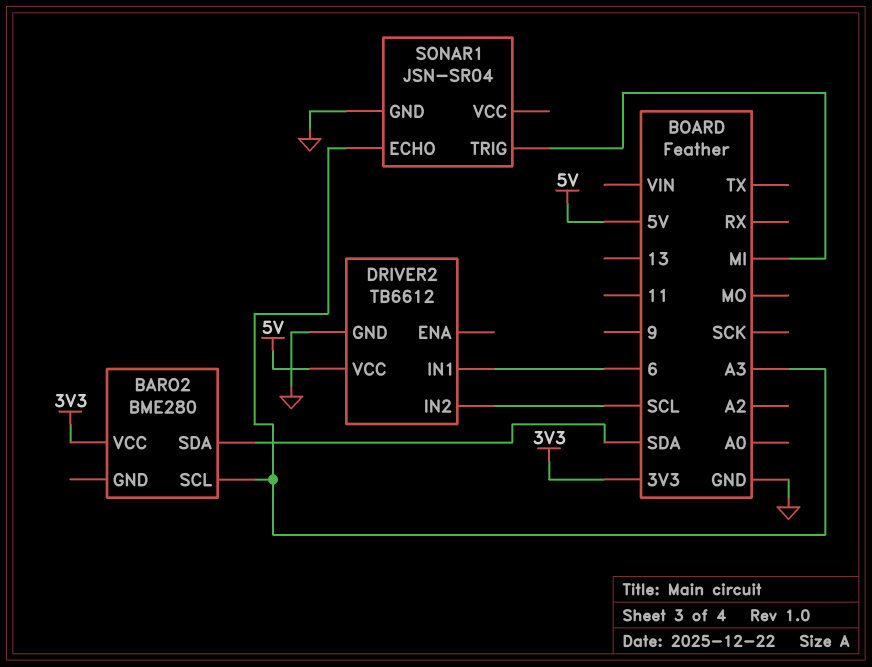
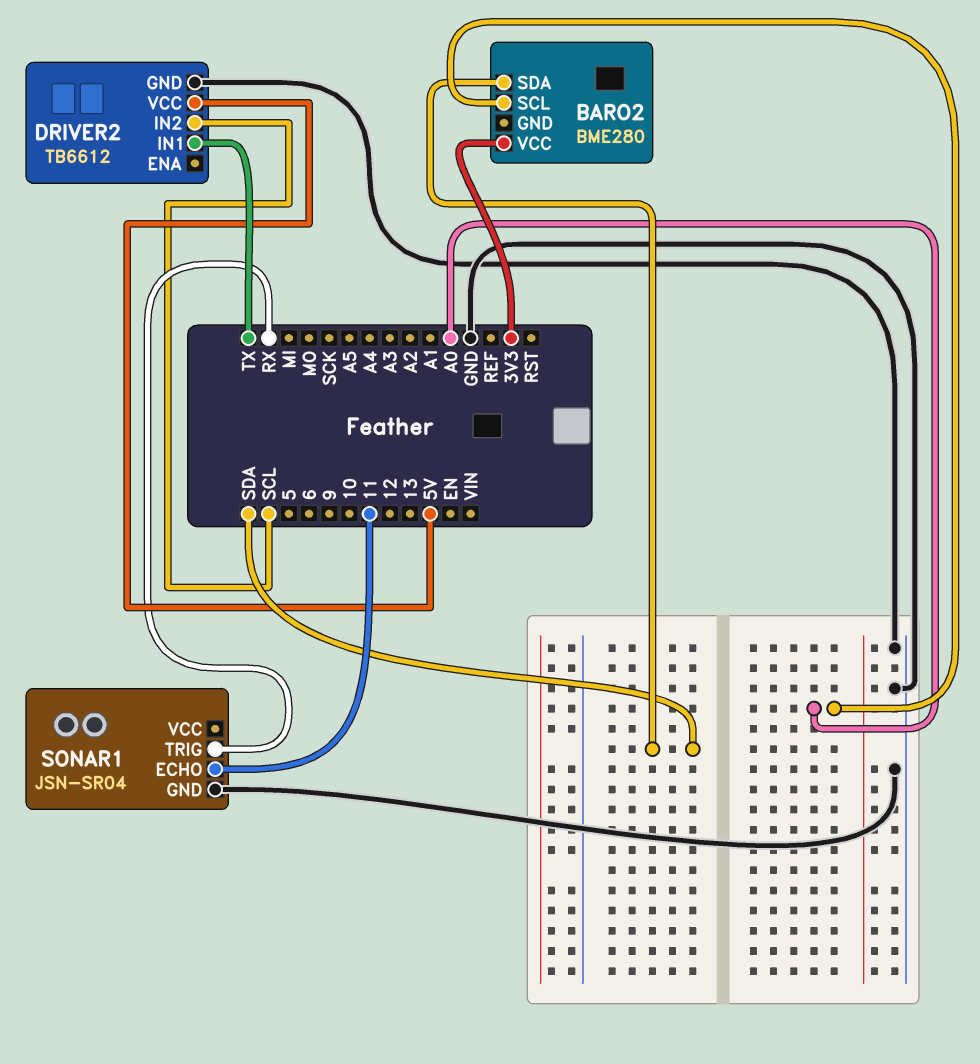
BARO2 pin SCL: A3 -> A0
DRIVER2 pin IN1: 6 -> TX
SONAR1 pin ECHO: A3 -> 11
SONAR1 pin TRIG: MI -> RX

